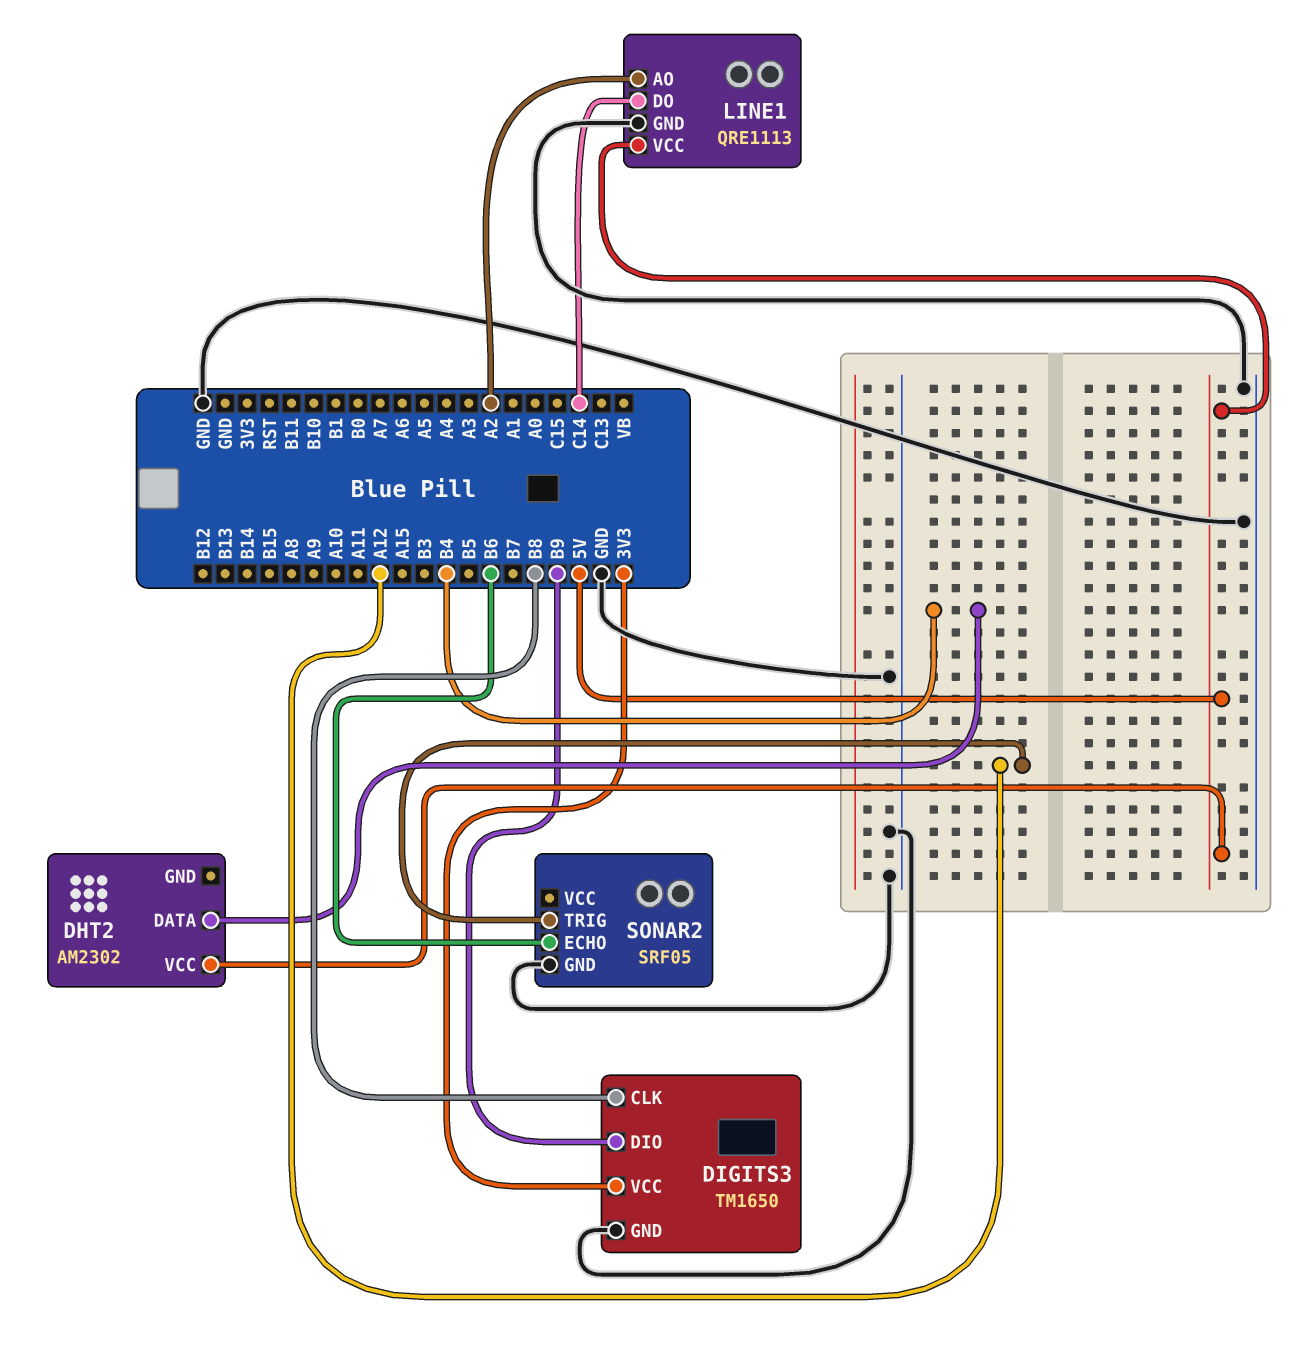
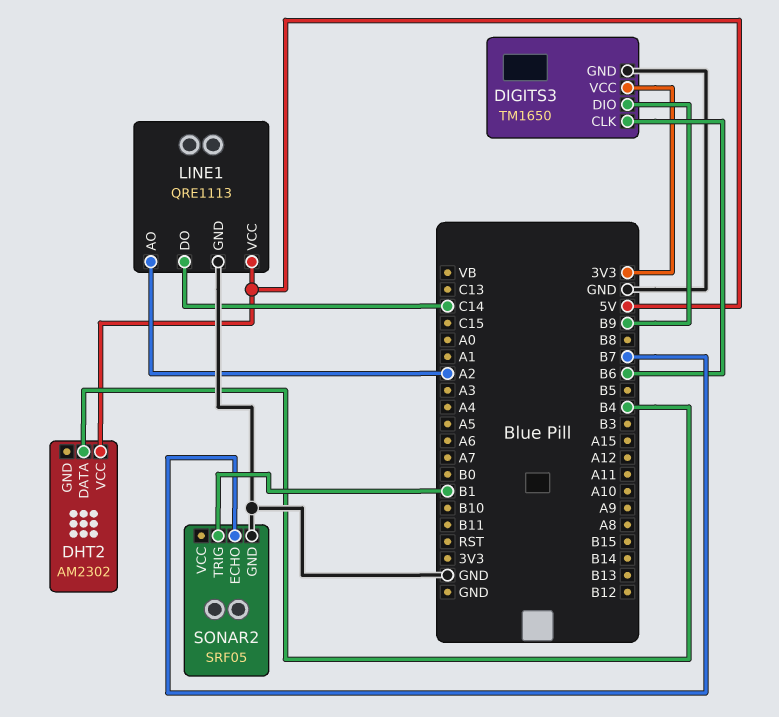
DIGITS3 pin CLK: B8 -> B6
SONAR2 pin ECHO: B6 -> B7
SONAR2 pin TRIG: A12 -> B1

